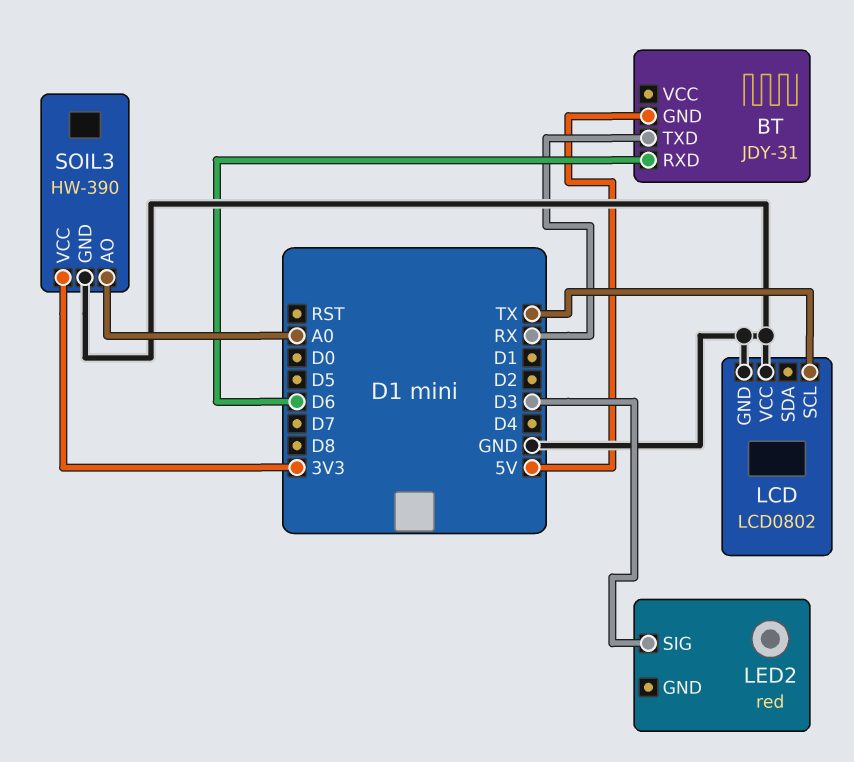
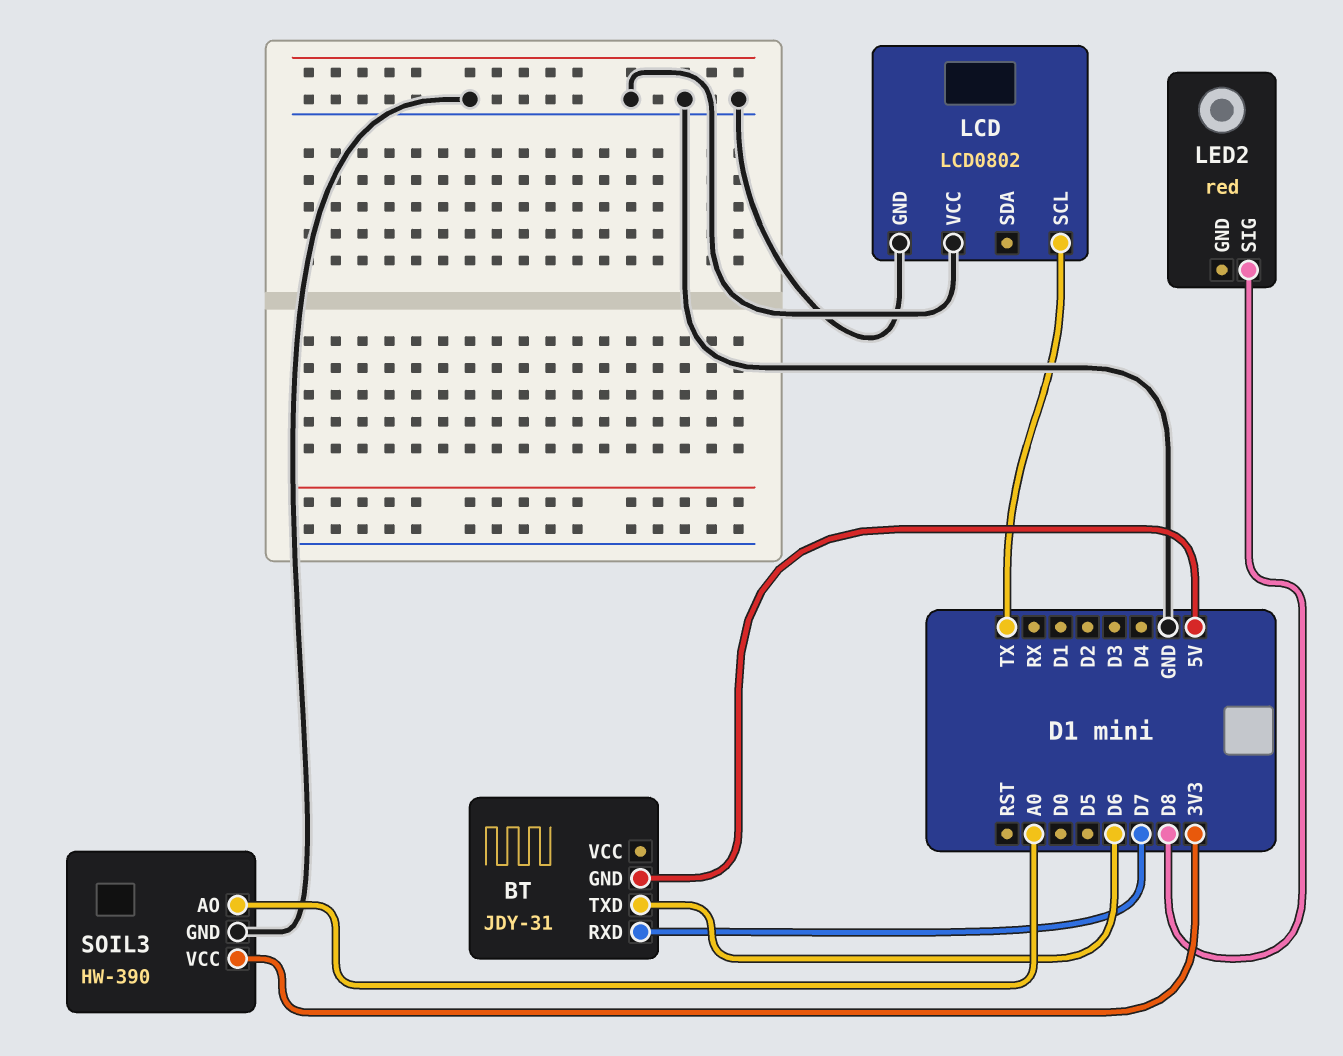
BT pin RXD: D6 -> D7
BT pin TXD: RX -> D6
LED2 pin SIG: D3 -> D8

